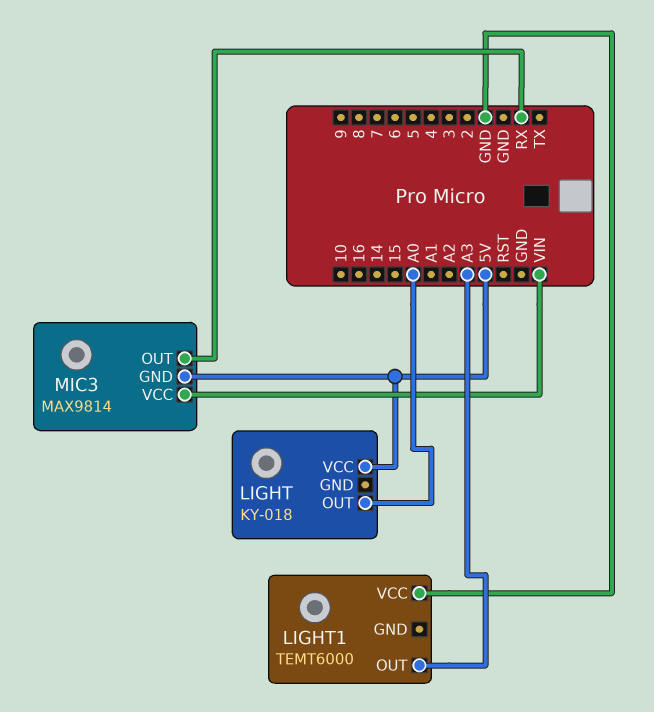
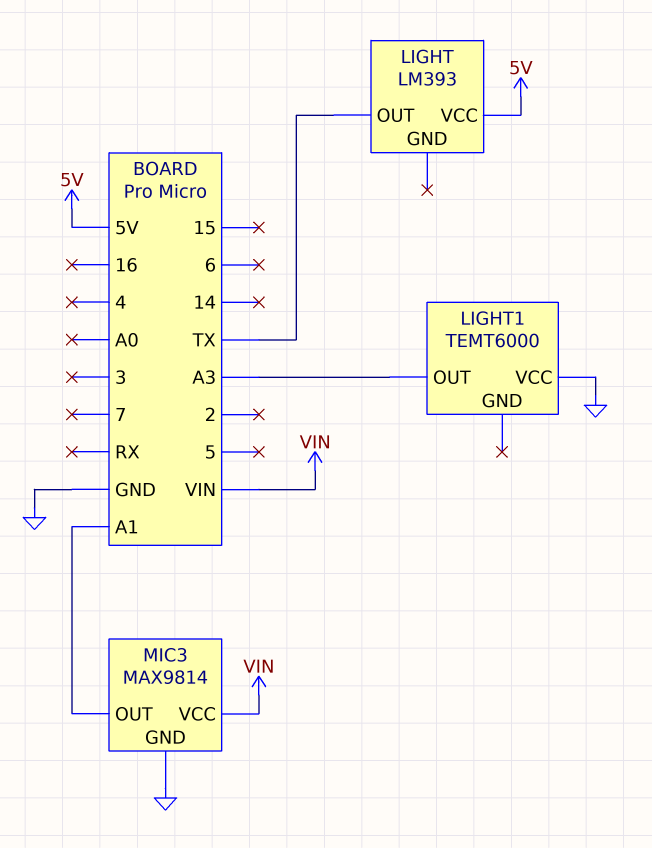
LIGHT: KY-018 -> LM393
LIGHT pin OUT: A0 -> TX
MIC3 pin GND: 5V -> GND
MIC3 pin OUT: RX -> A1

